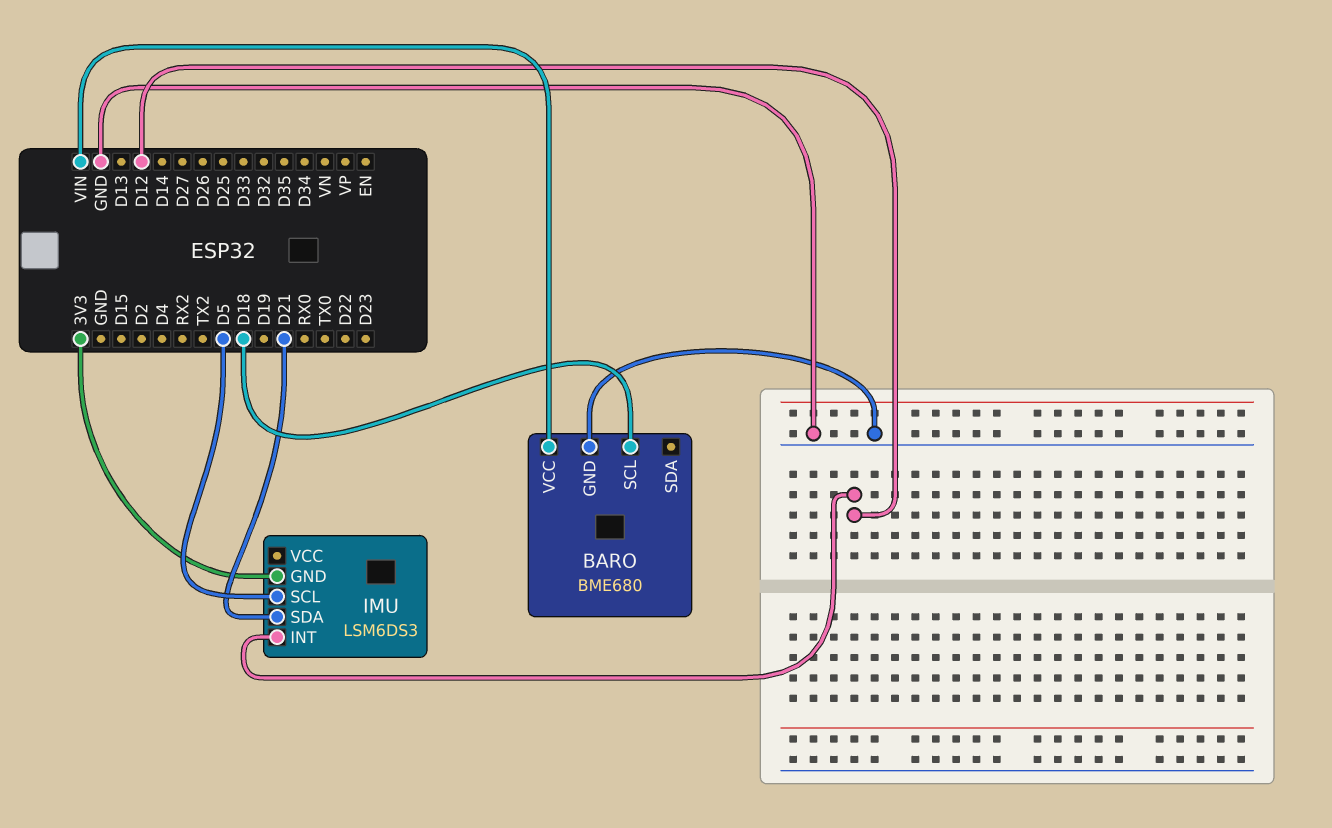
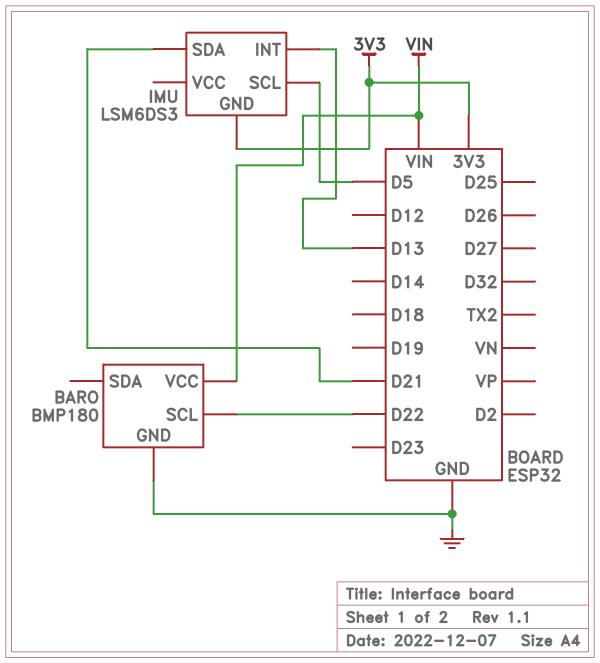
BARO: BME680 -> BMP180
BARO pin SCL: D18 -> D22
IMU pin INT: D12 -> D13

